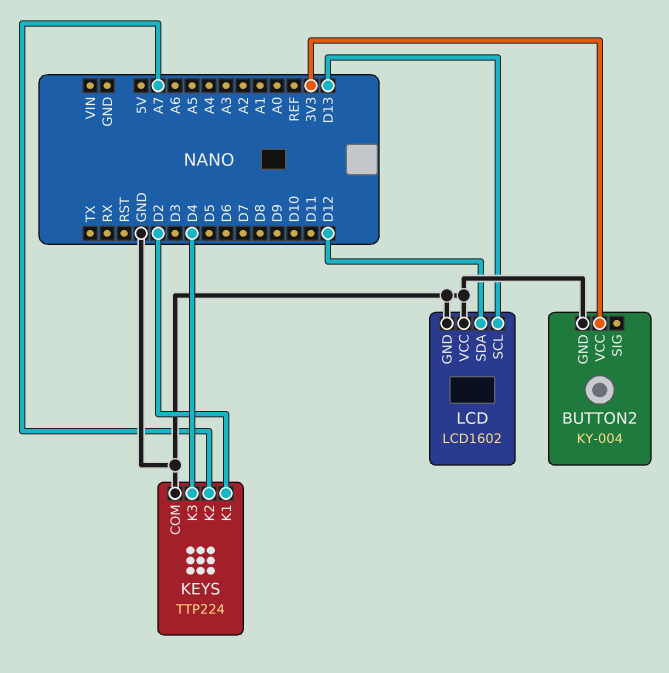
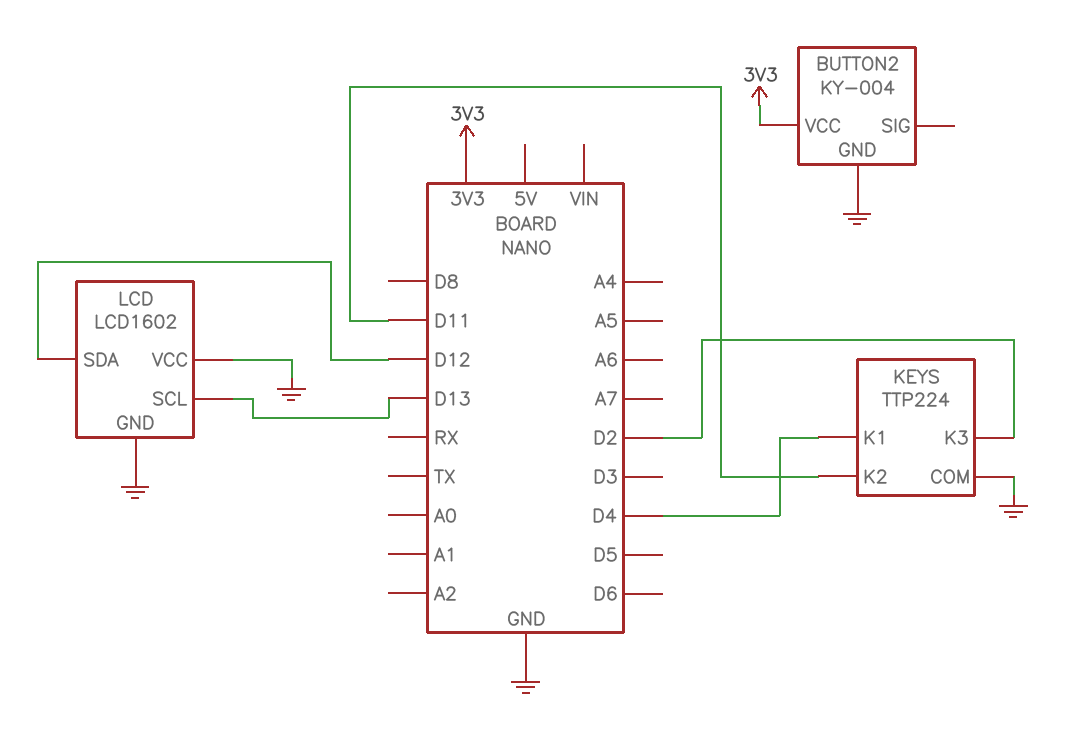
KEYS pin K1: D2 -> D4
KEYS pin K2: A7 -> D11
KEYS pin K3: D4 -> D2

